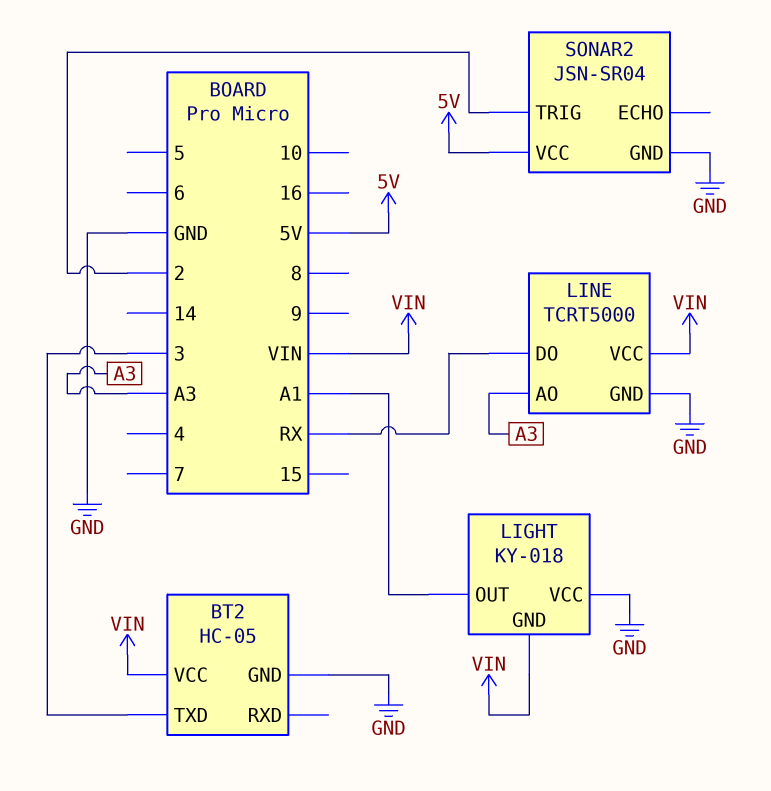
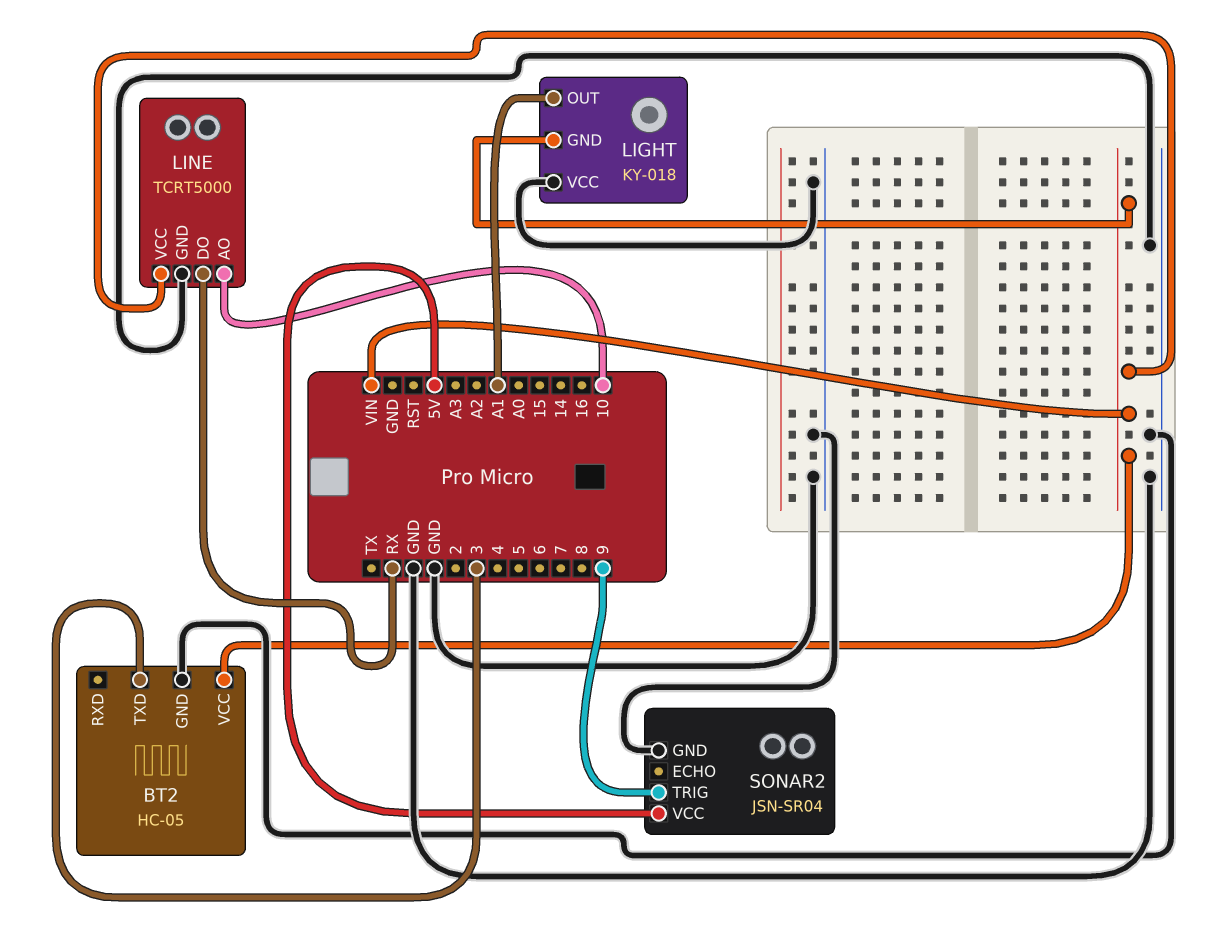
LINE pin AO: A3 -> 10
SONAR2 pin TRIG: 2 -> 9

